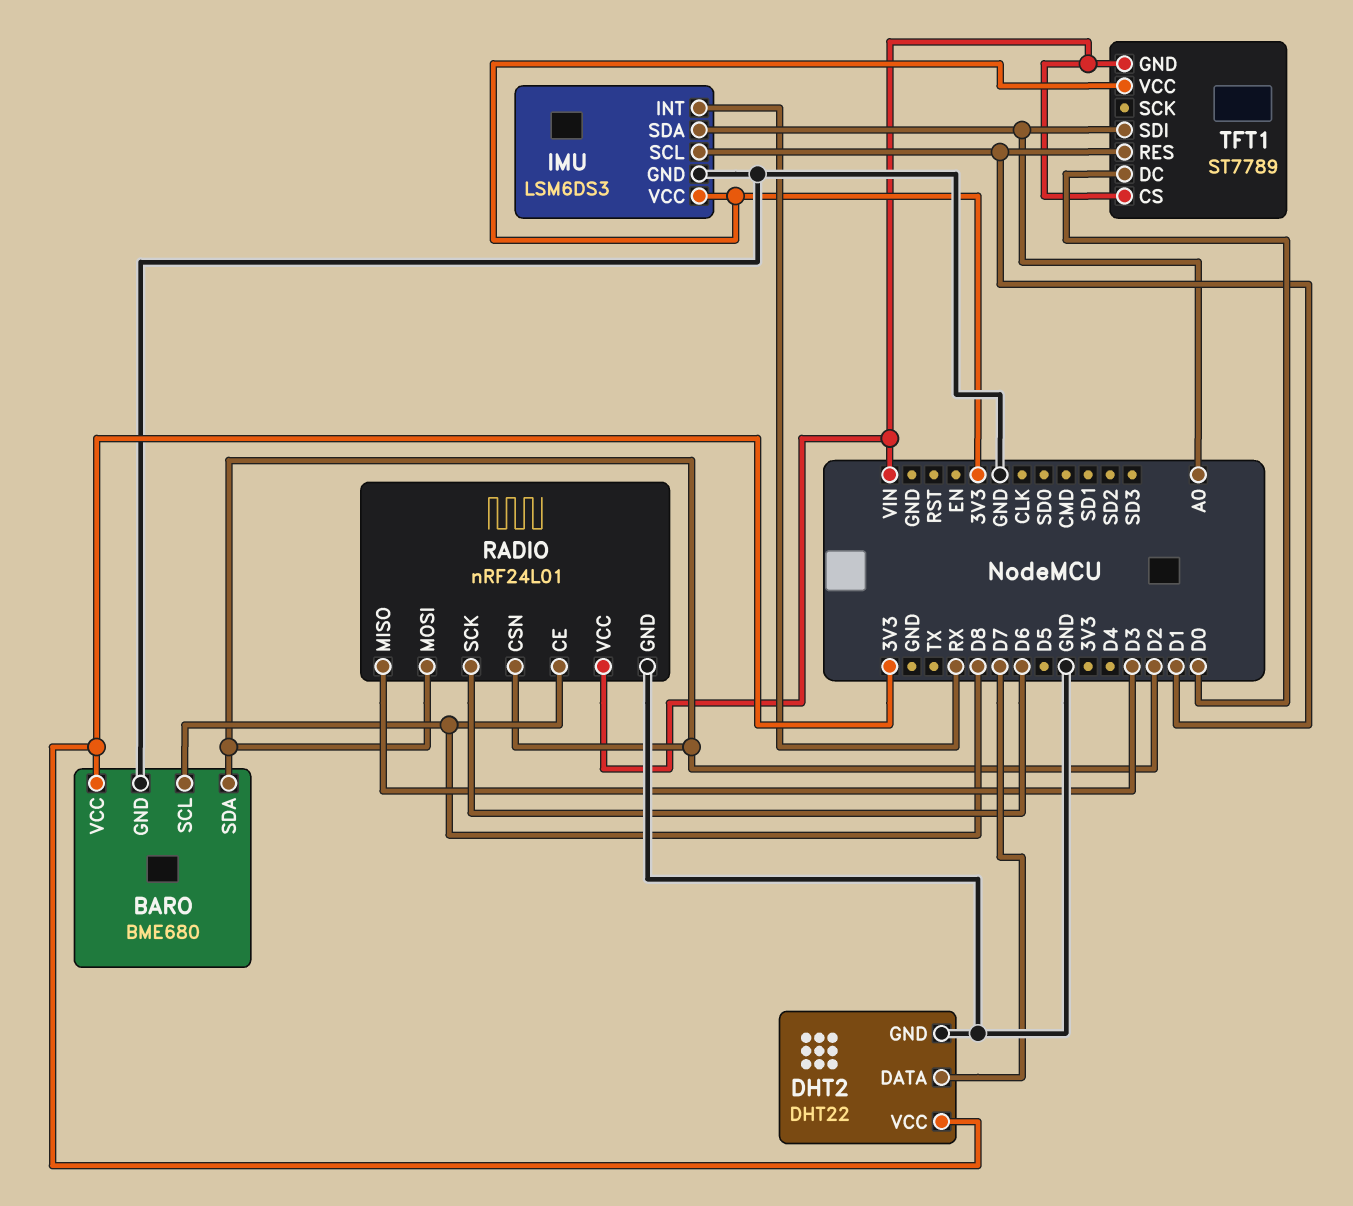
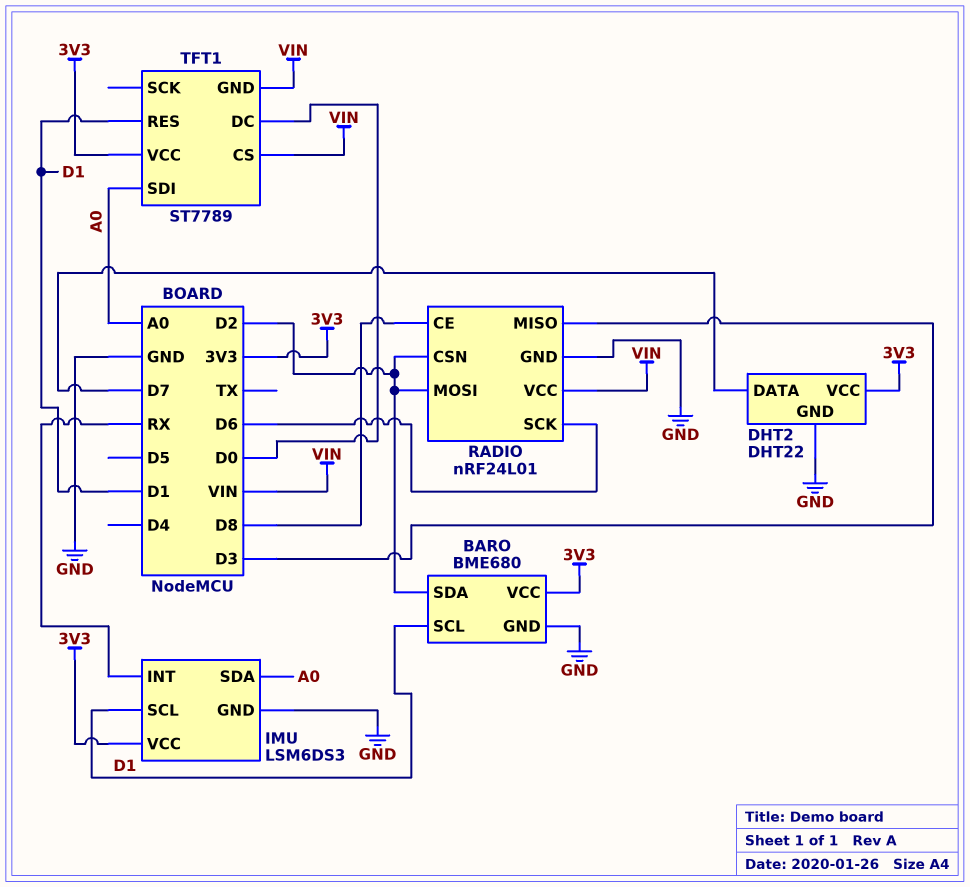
BARO pin SCL: D8 -> D1

